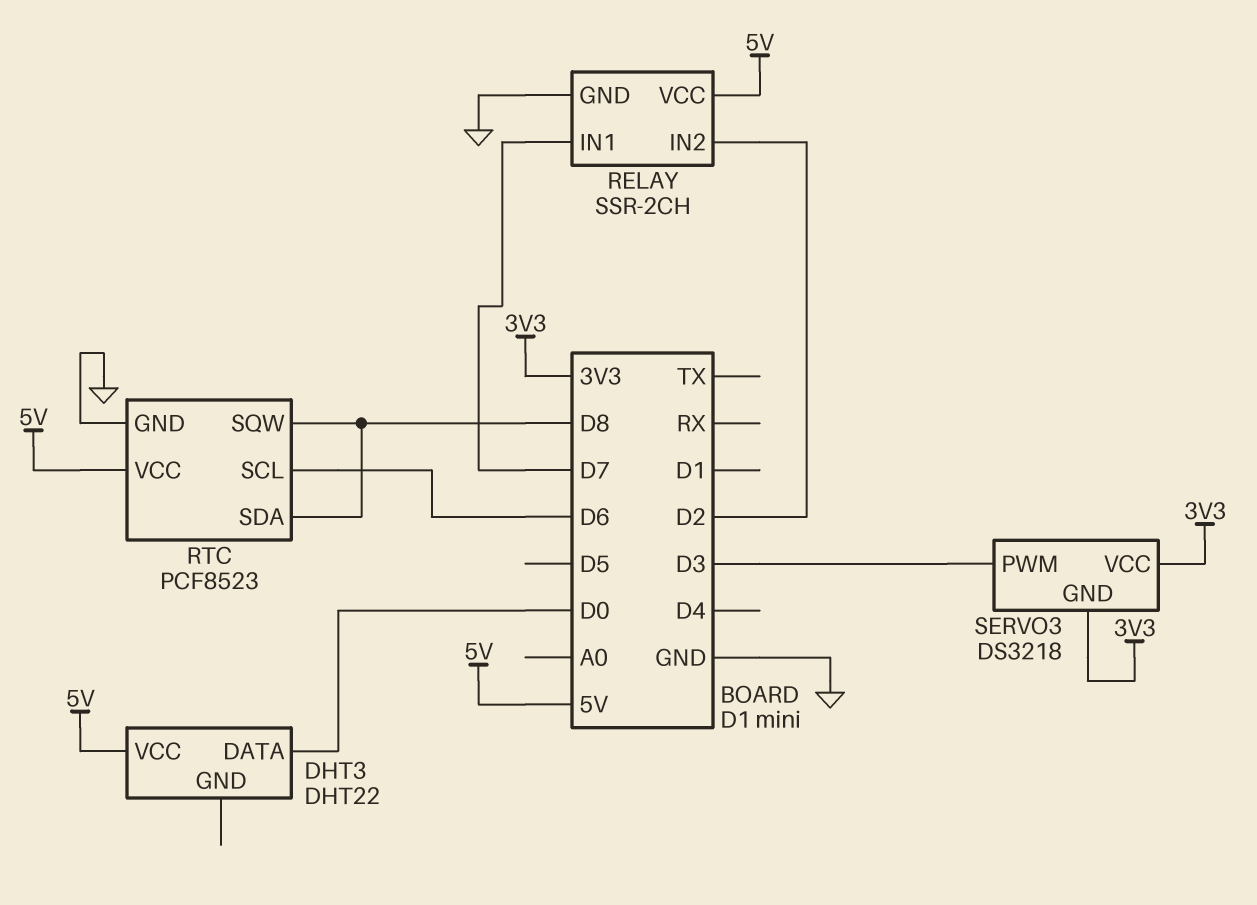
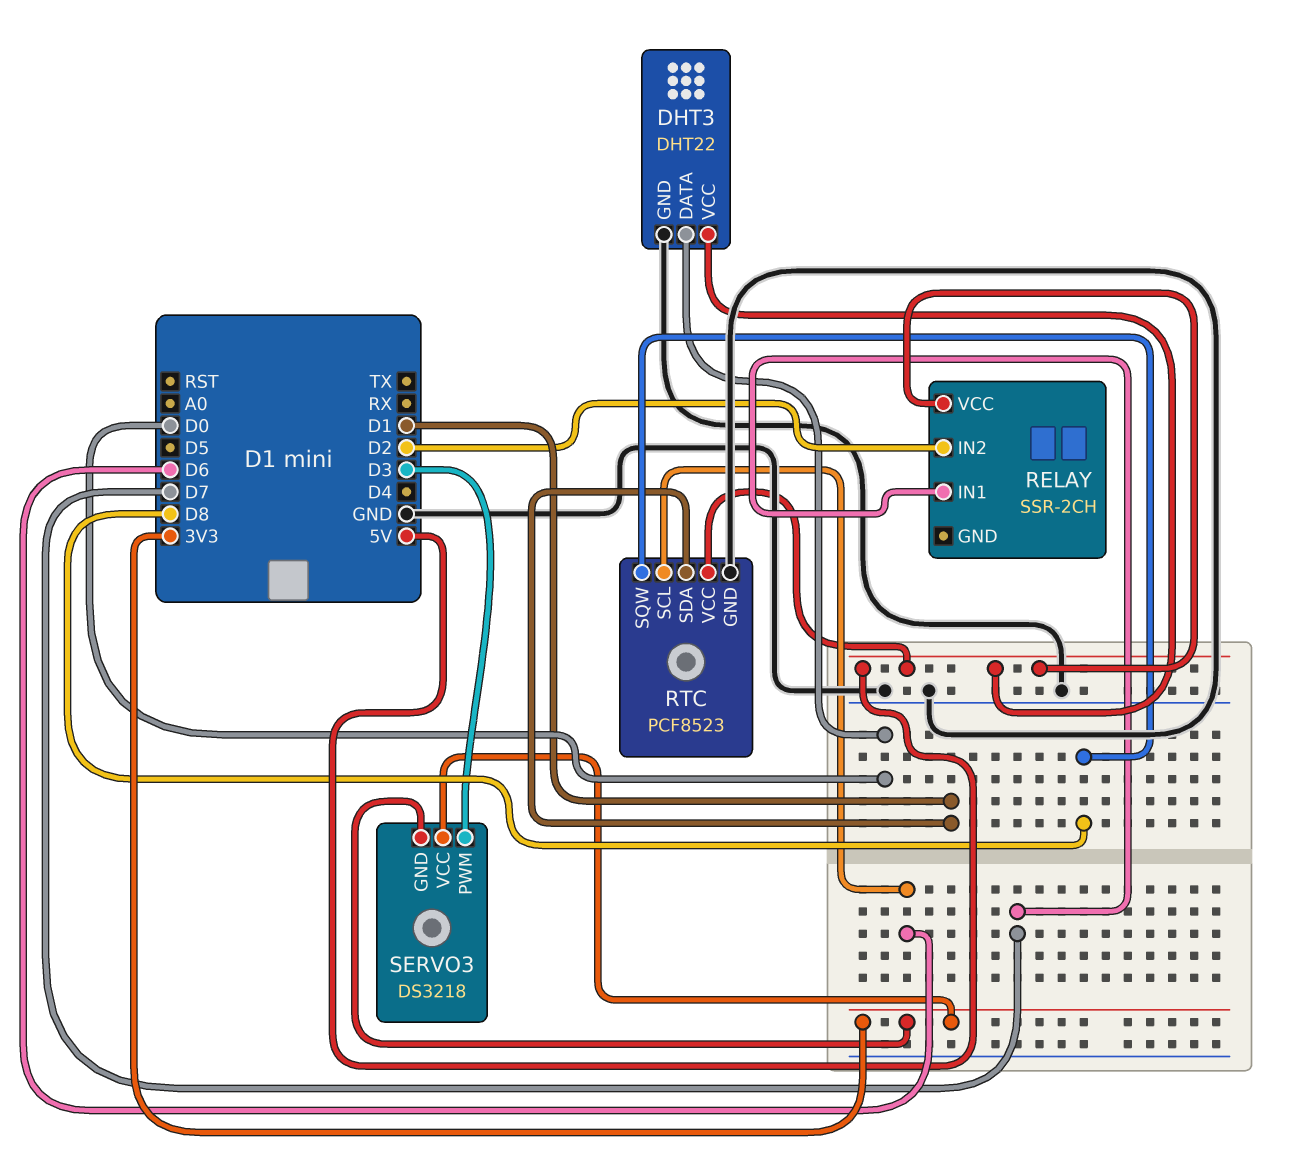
DHT3 pin GND: none -> GND
RELAY pin GND: GND -> none
RTC pin SDA: D8 -> D1

